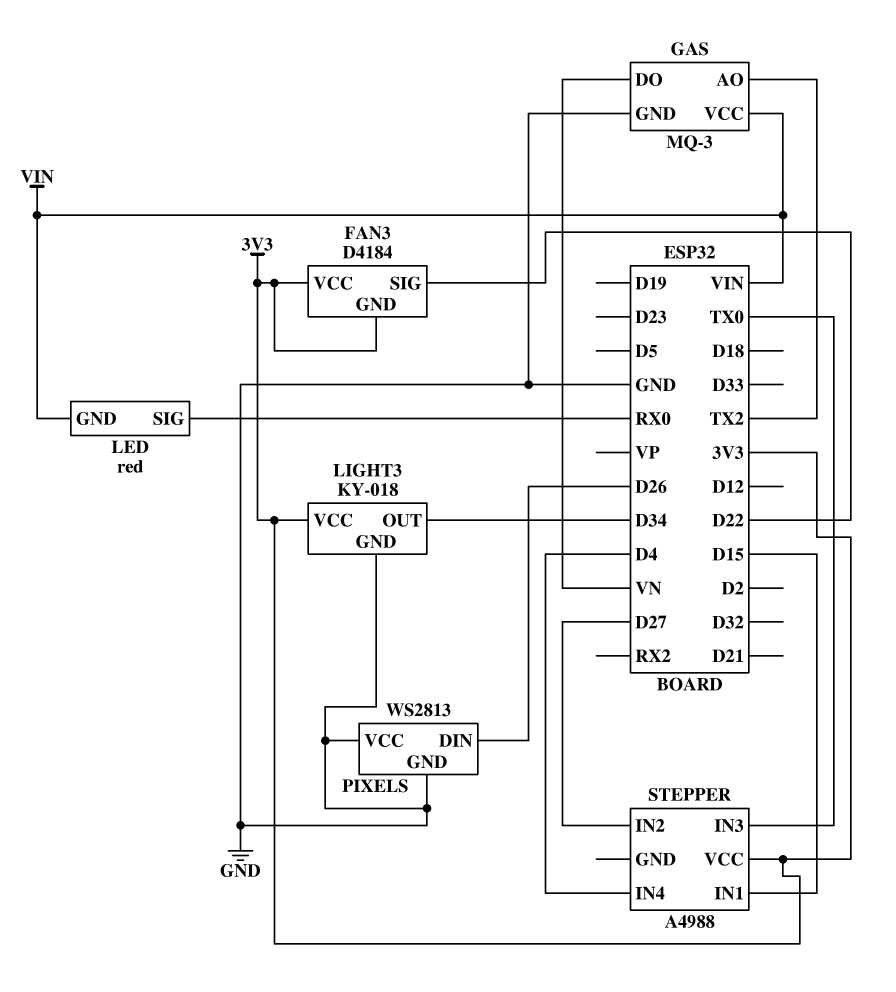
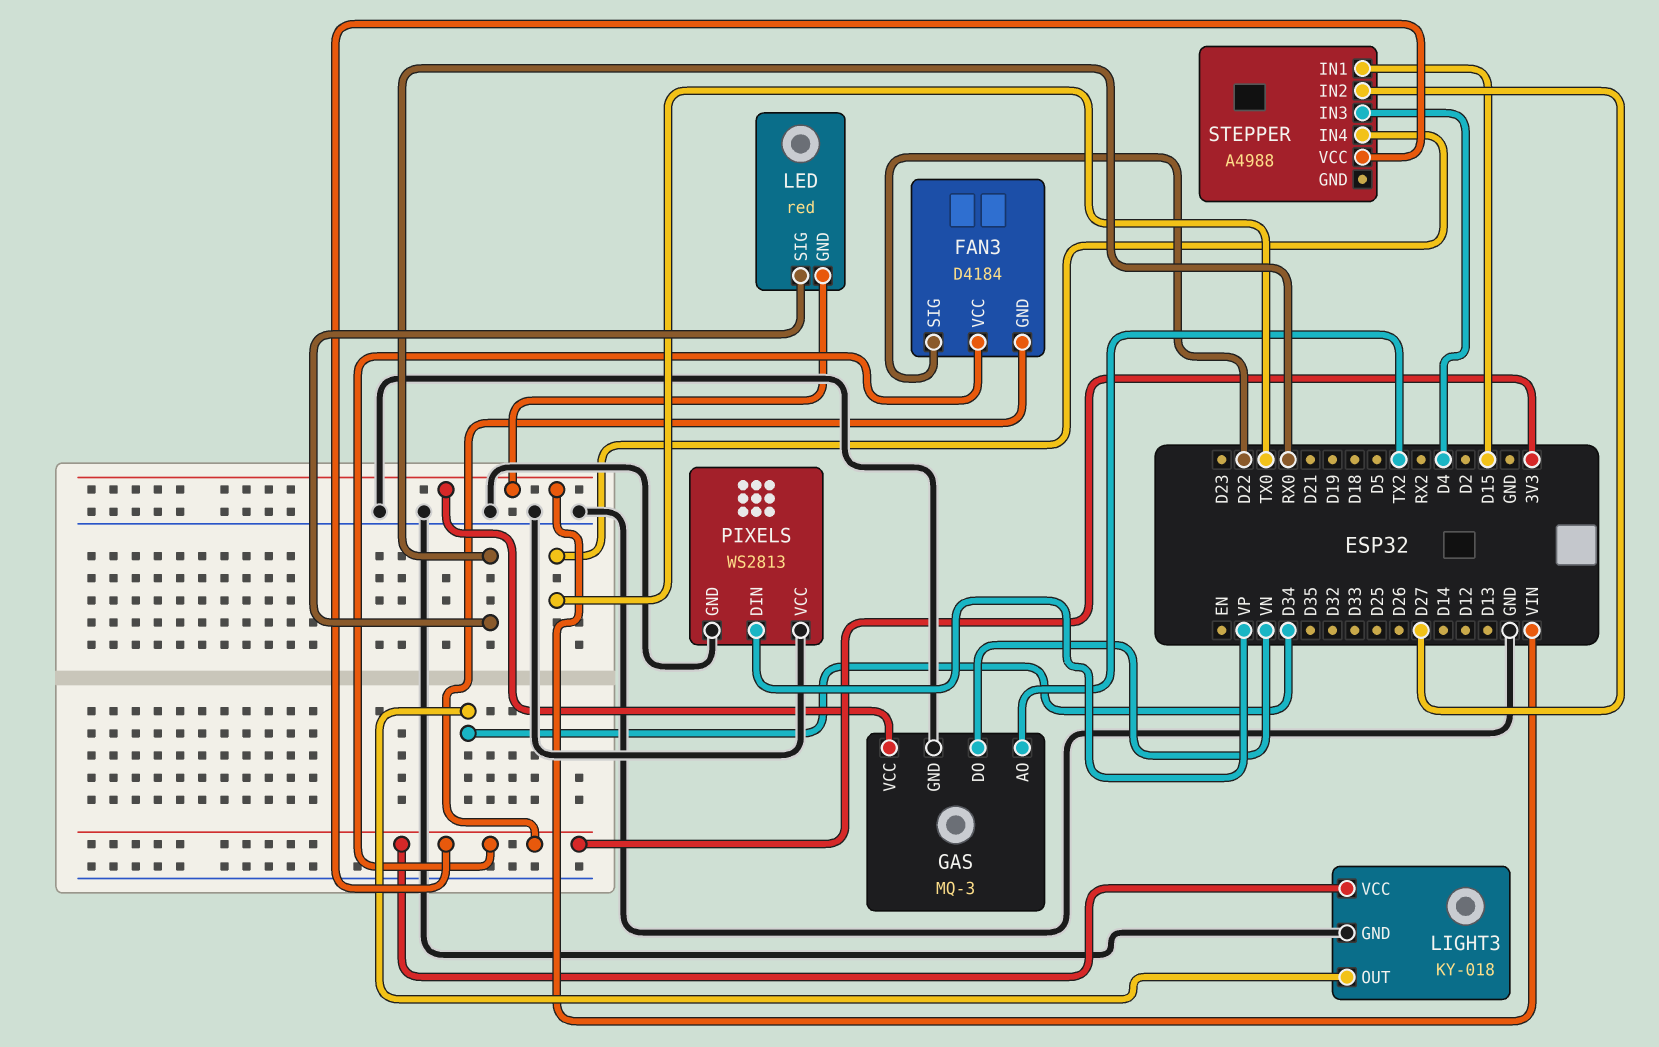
PIXELS pin DIN: D26 -> VP
STEPPER pin IN3: TX0 -> D4
STEPPER pin IN4: D4 -> TX0

